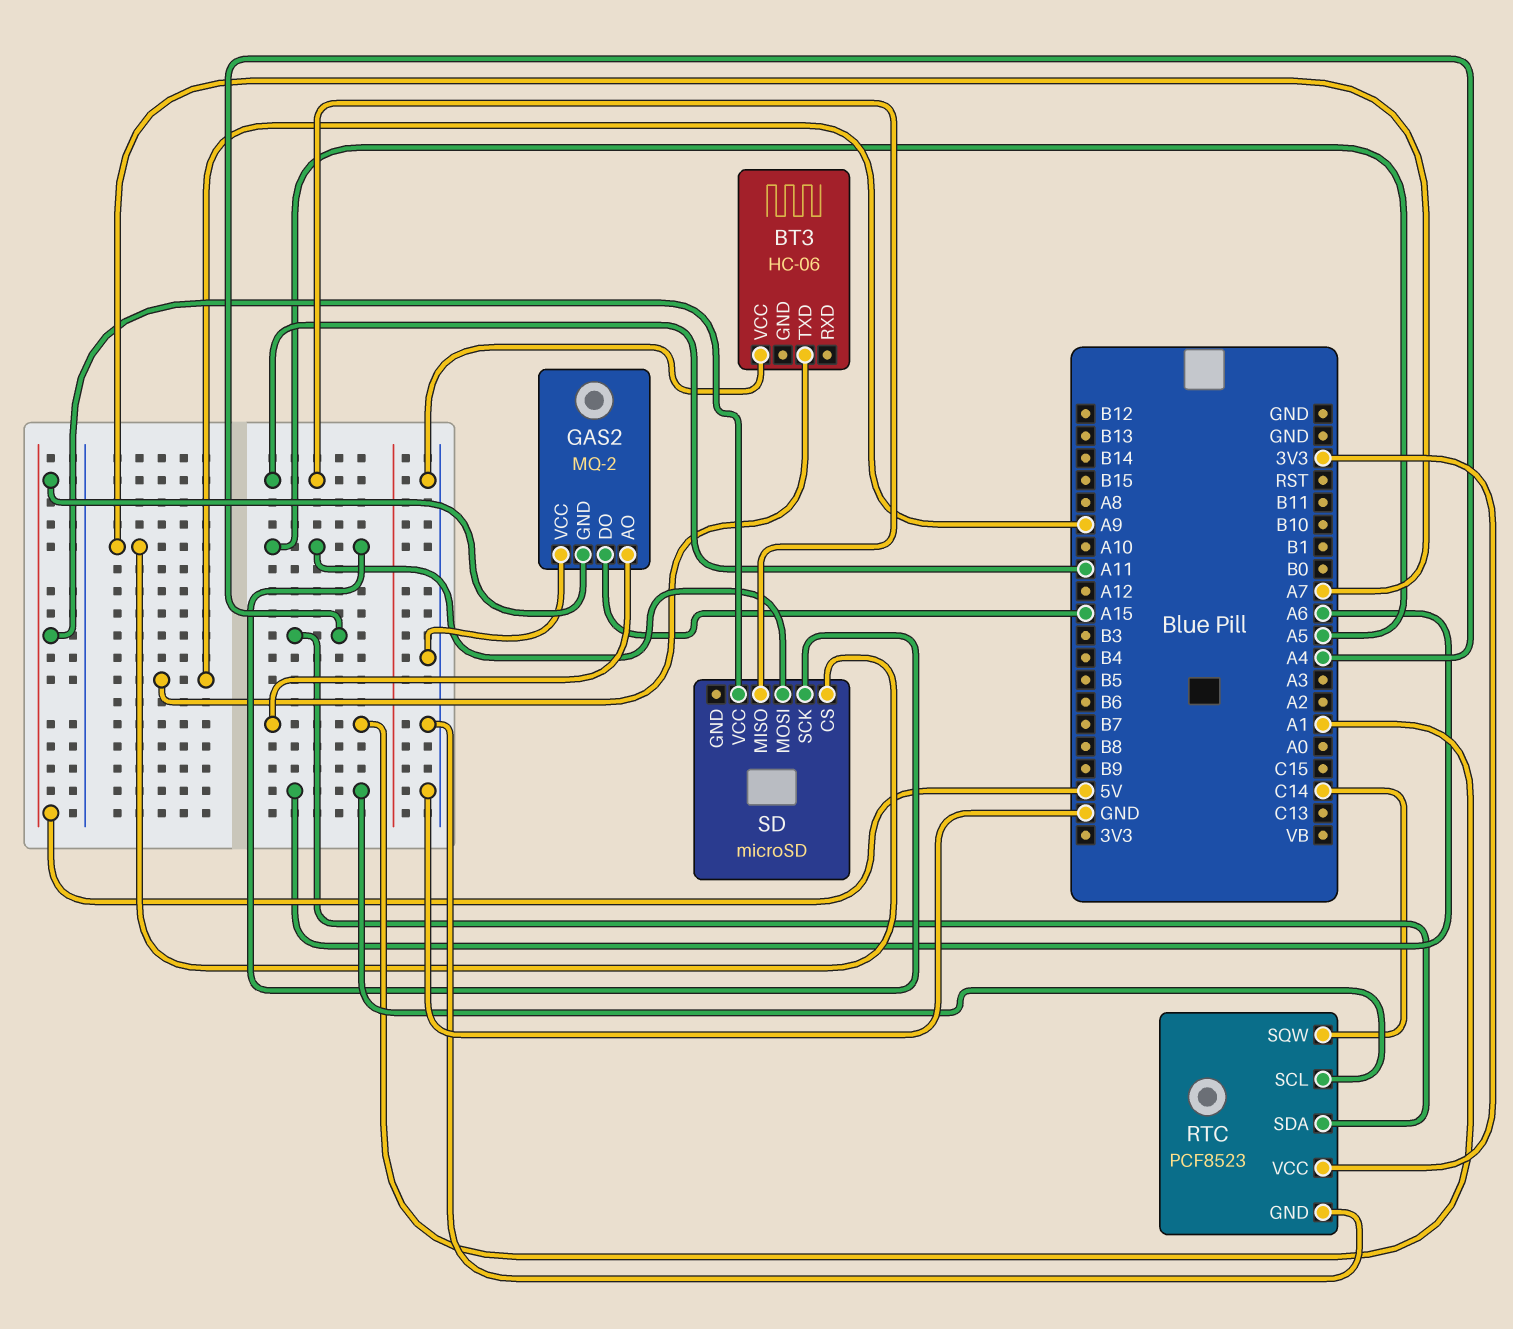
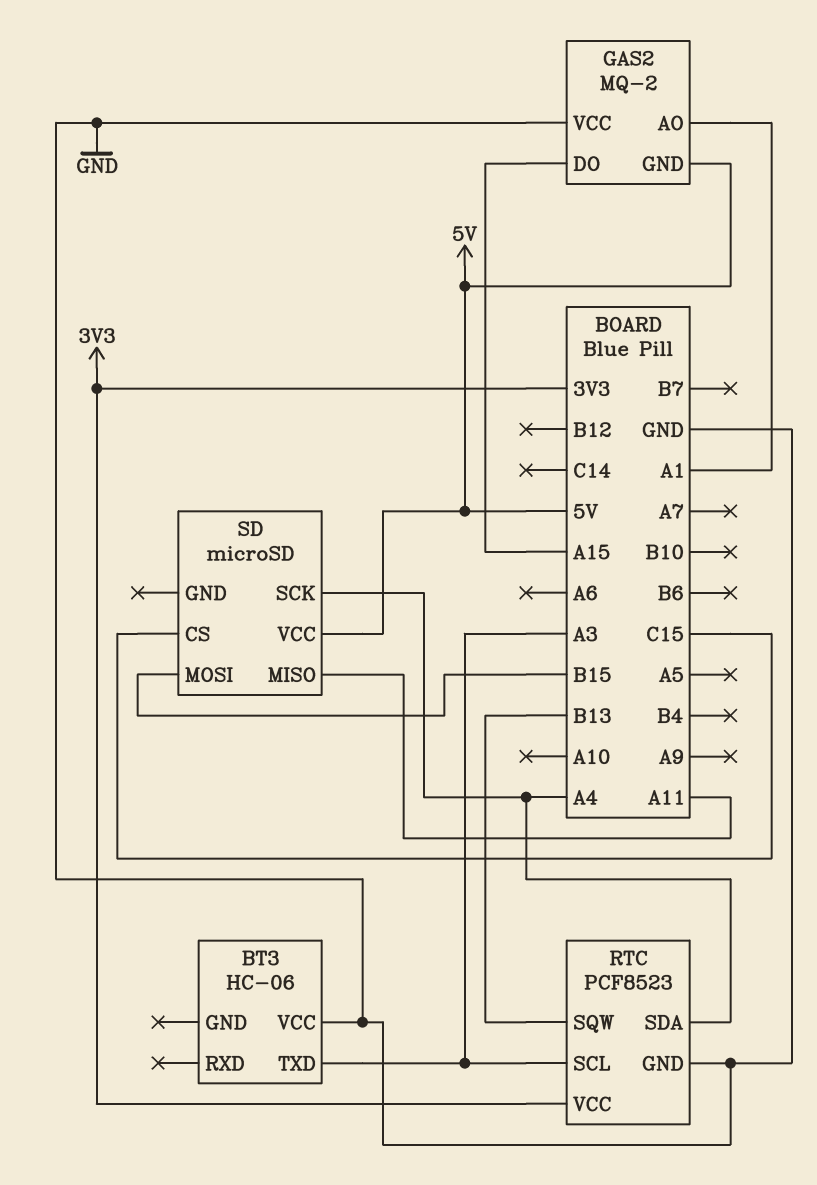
BT3 pin TXD: A9 -> A3
RTC pin SCL: A6 -> A3
RTC pin SQW: C14 -> B13
SD pin CS: A7 -> C15
SD pin MOSI: A5 -> B15
SD pin SCK: A5 -> A4

